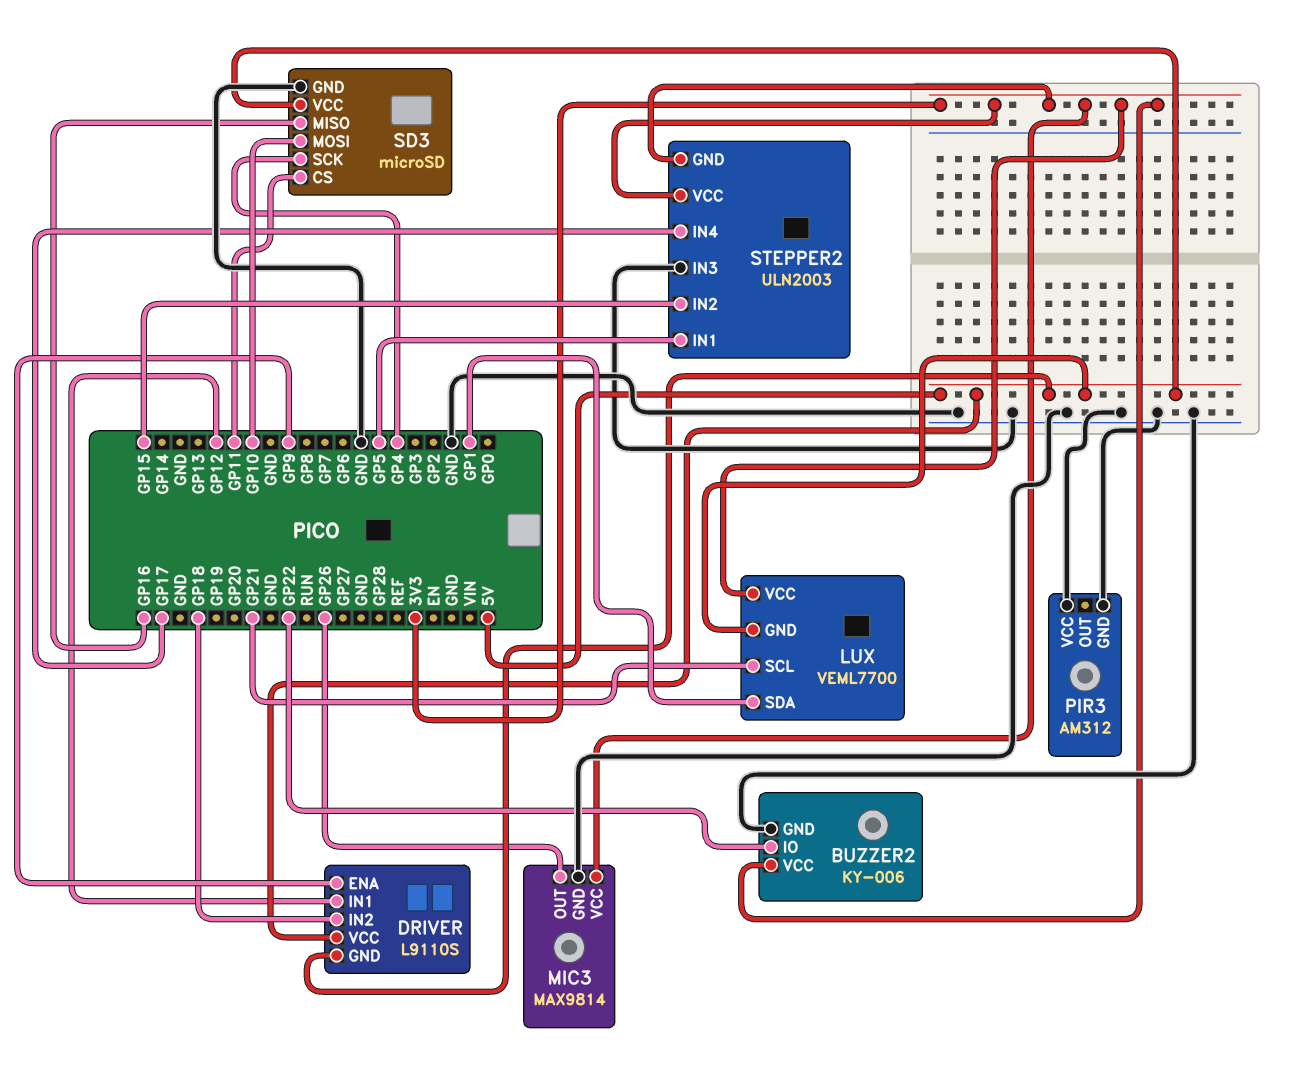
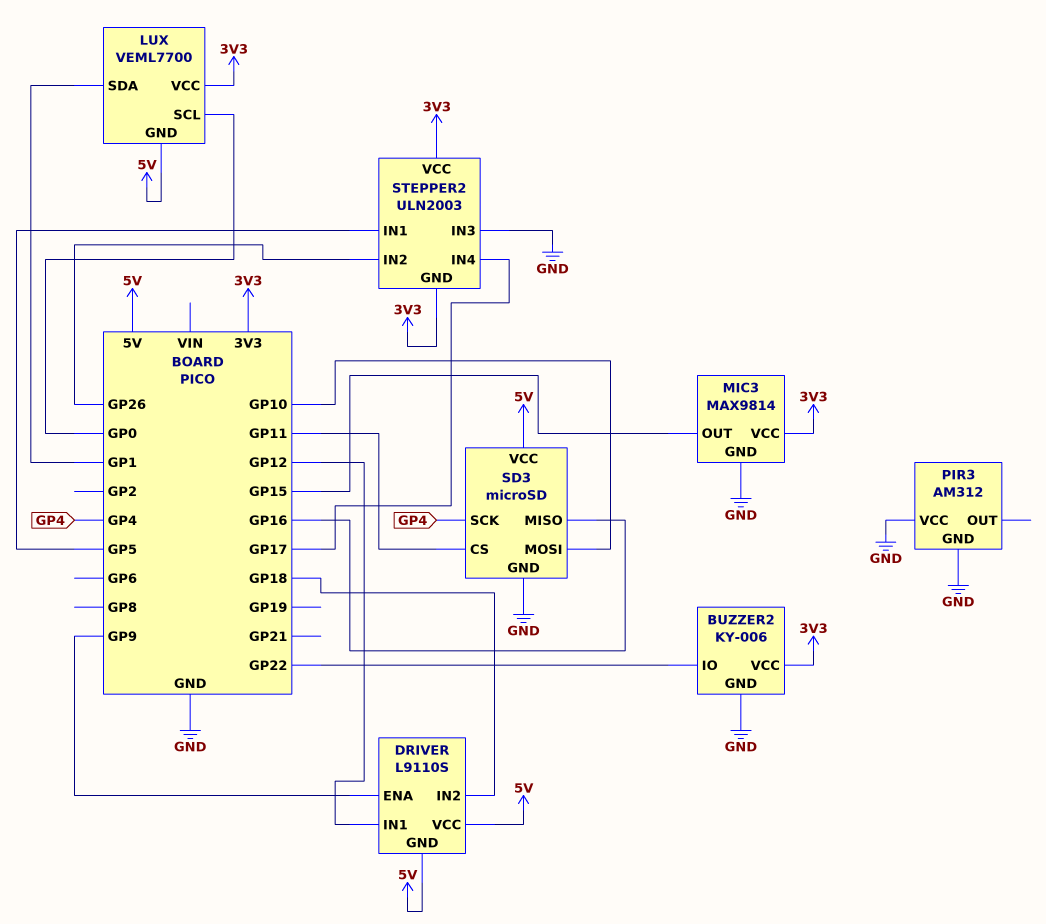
LUX pin SCL: GP21 -> GP0
MIC3 pin OUT: GP26 -> GP15
STEPPER2 pin IN2: GP15 -> GP26

